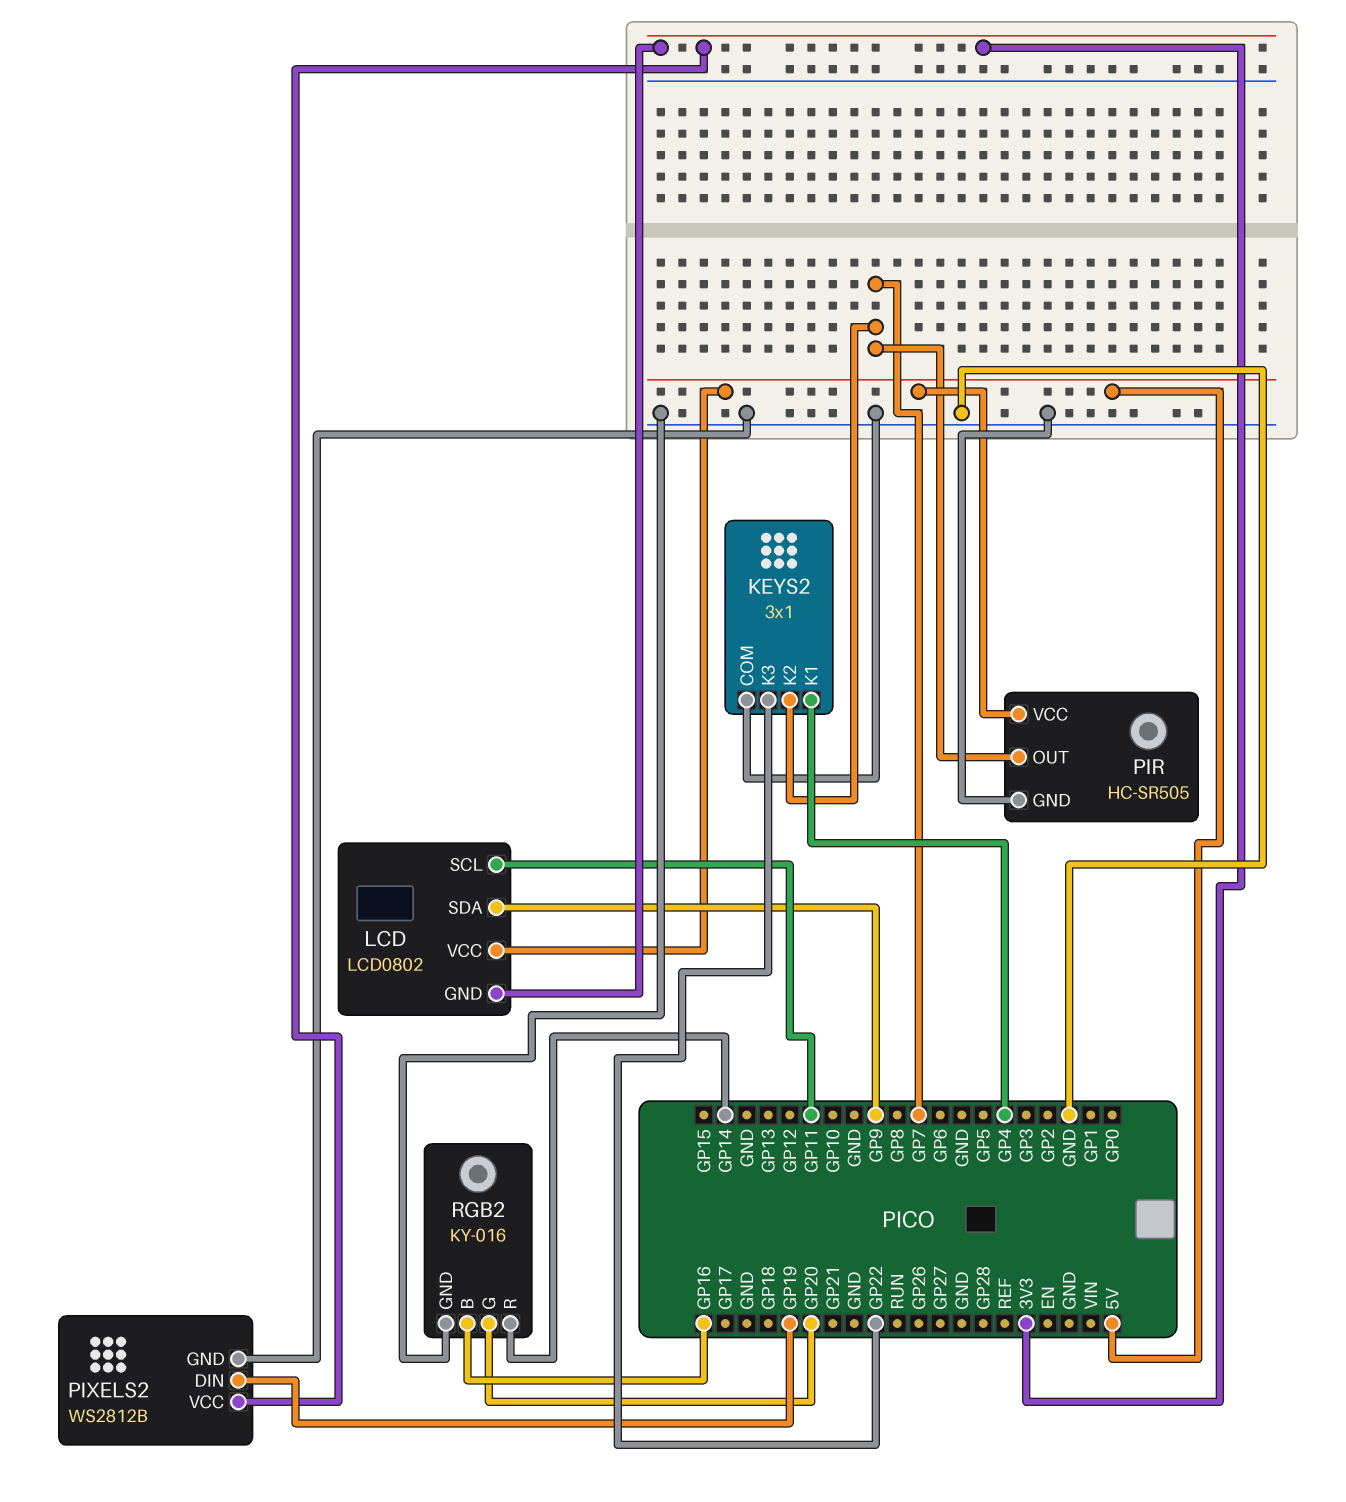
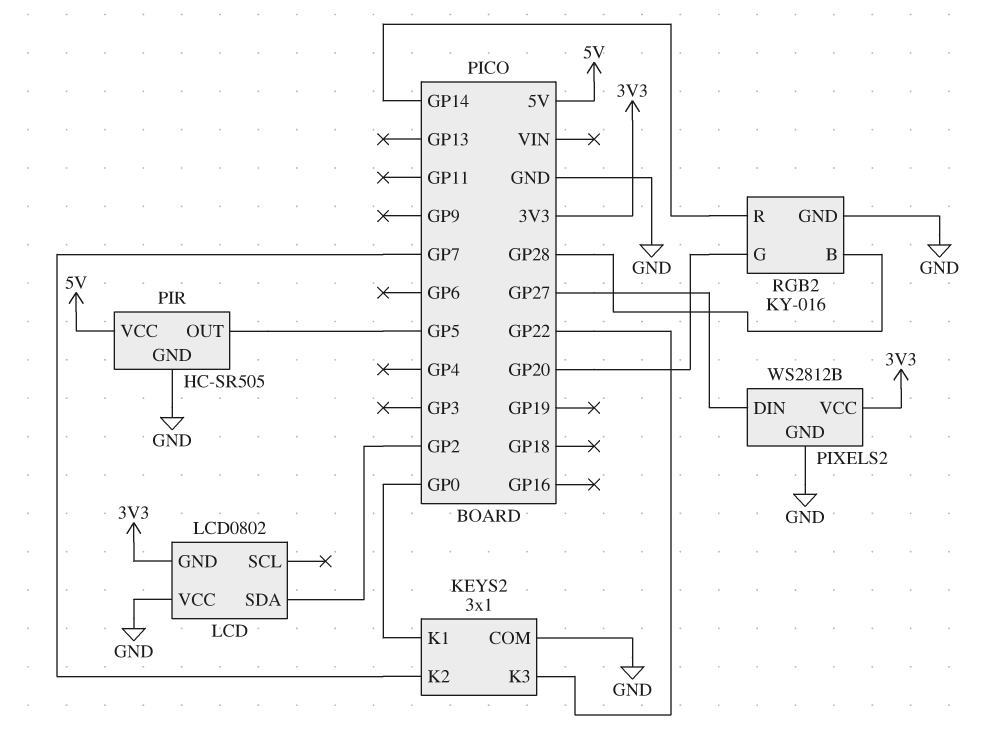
KEYS2 pin K1: GP4 -> GP0
LCD pin SCL: GP11 -> none
LCD pin SDA: GP9 -> GP2
LCD pin VCC: 5V -> GND
PIR pin OUT: GP7 -> GP5
PIXELS2 pin DIN: GP19 -> GP27
RGB2 pin B: GP16 -> GP28

